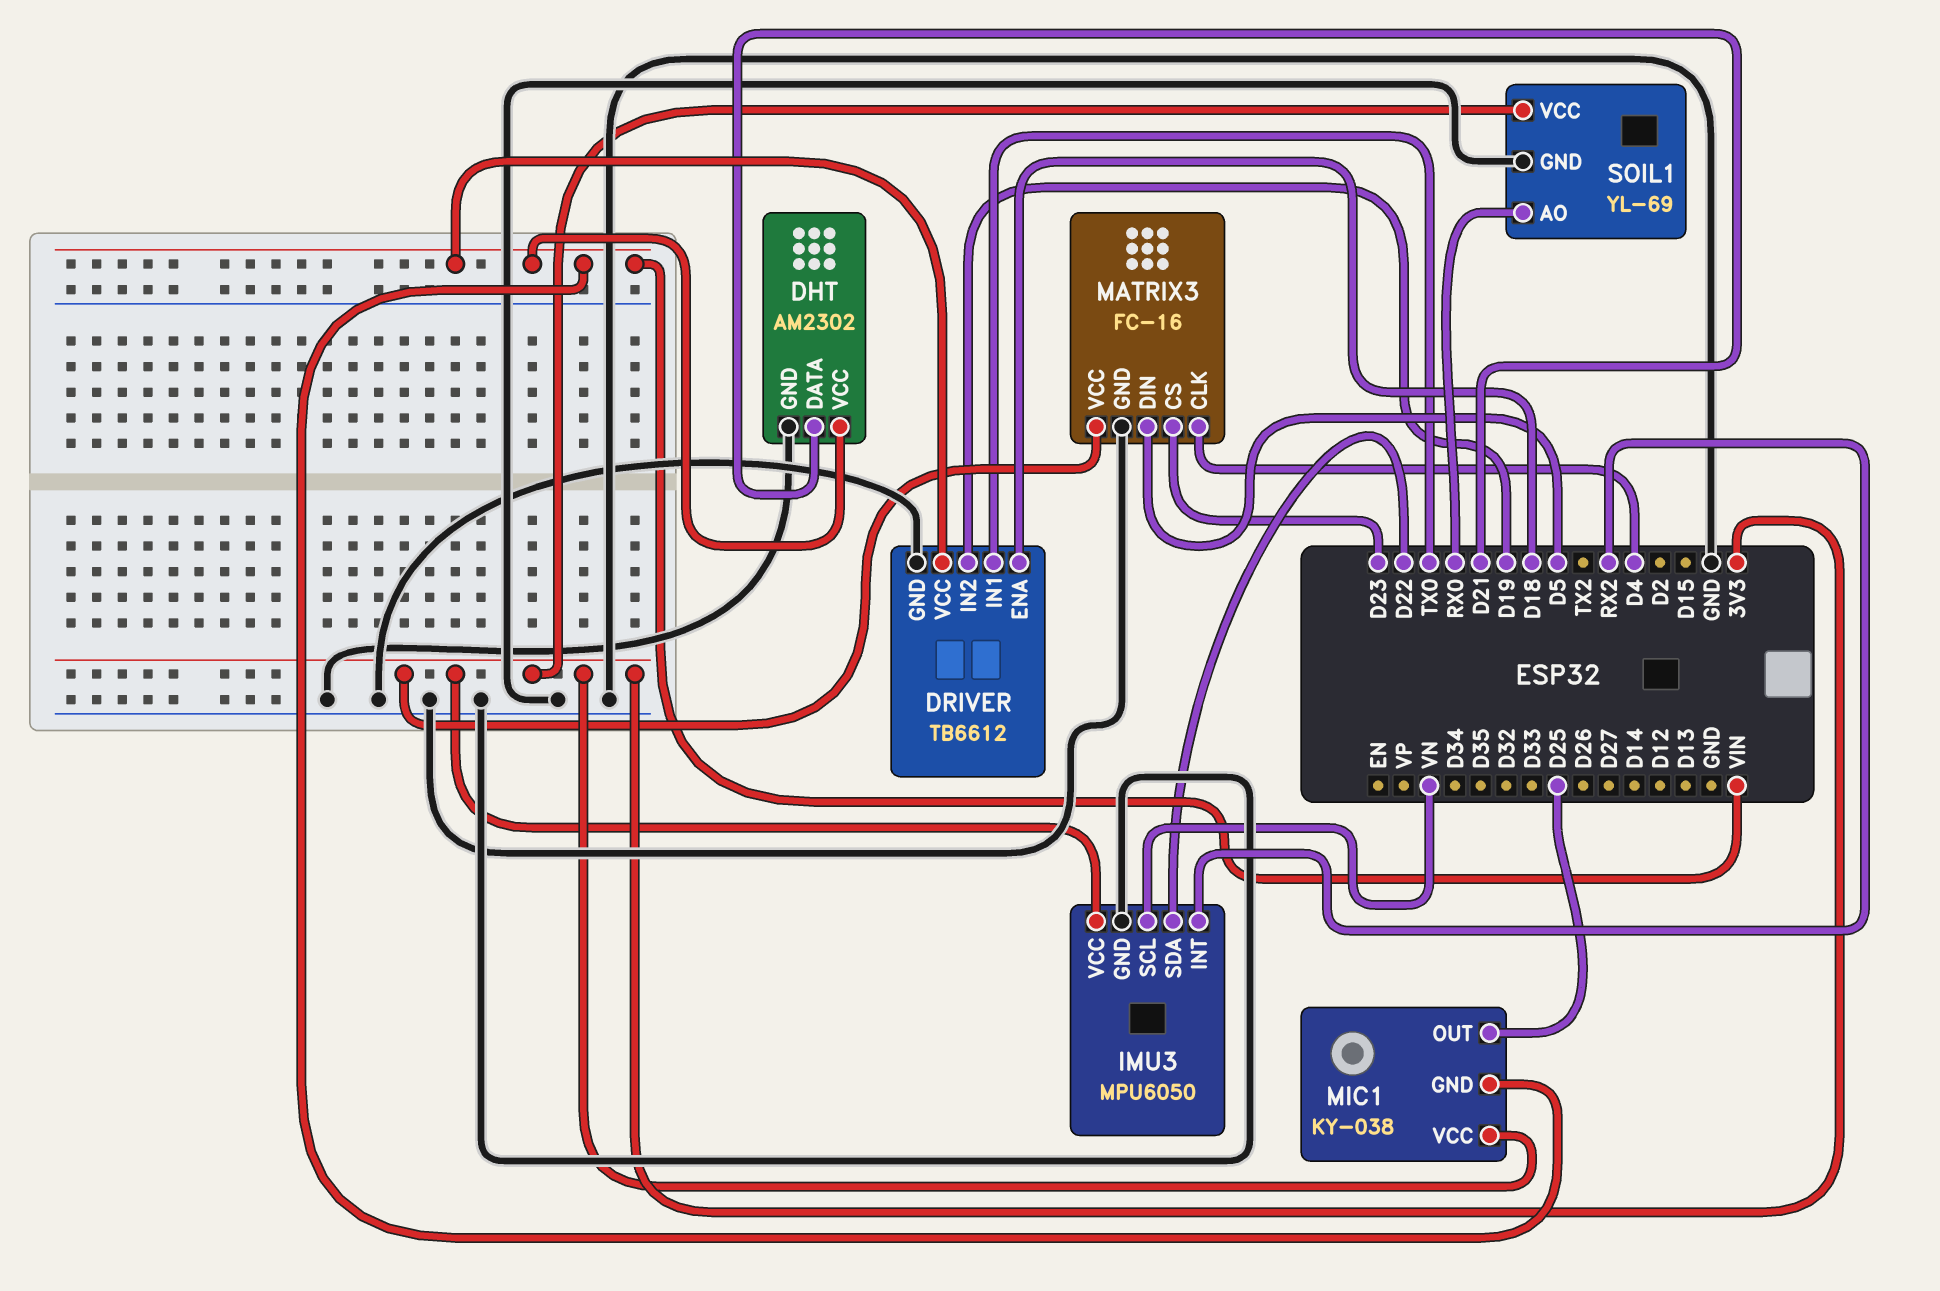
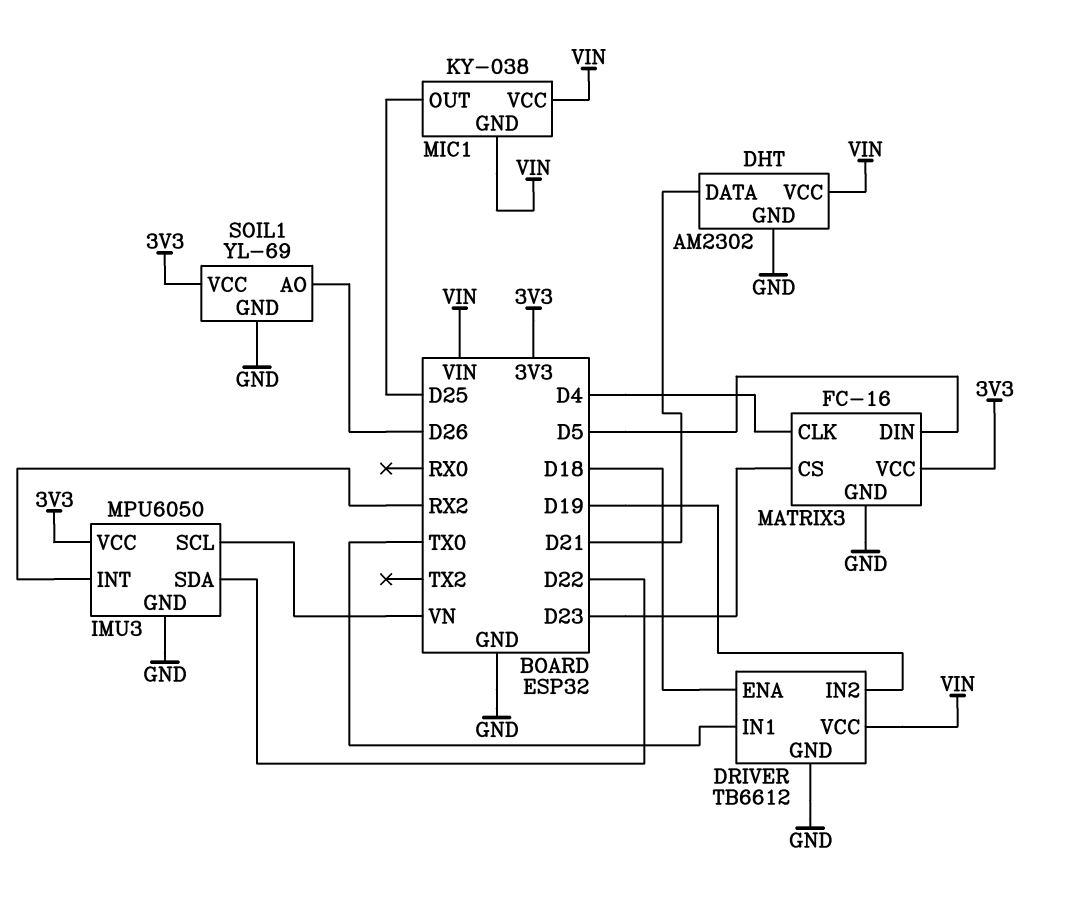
MIC1 pin VCC: 3V3 -> VIN
SOIL1 pin AO: RX0 -> D26

